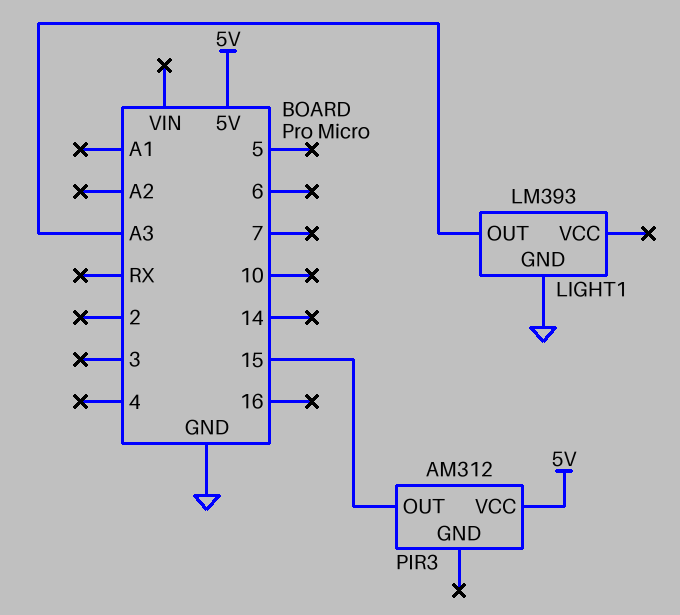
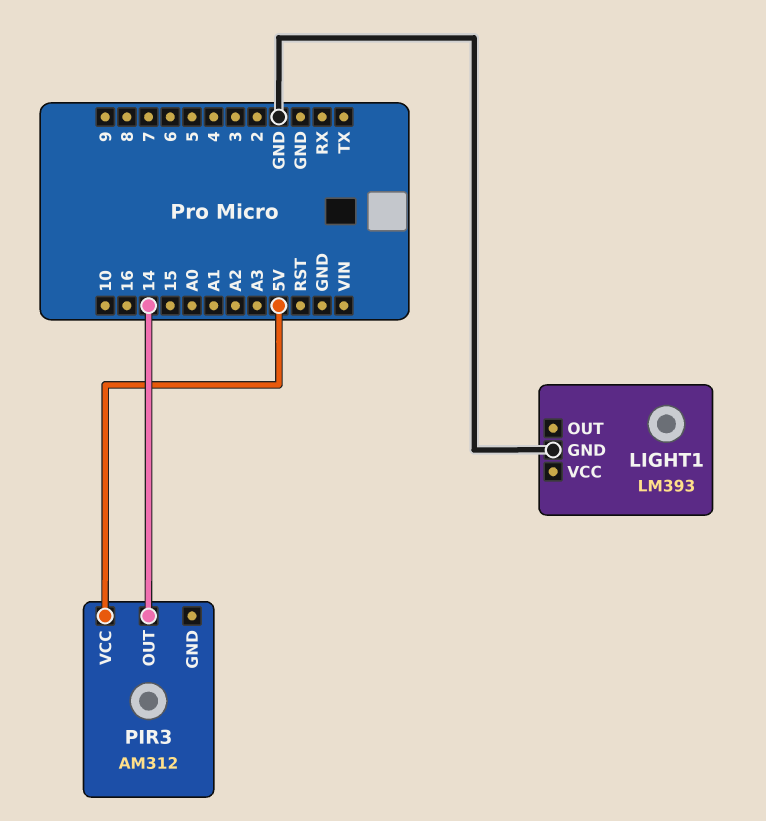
LIGHT1 pin OUT: A3 -> none
PIR3 pin OUT: 15 -> 14

